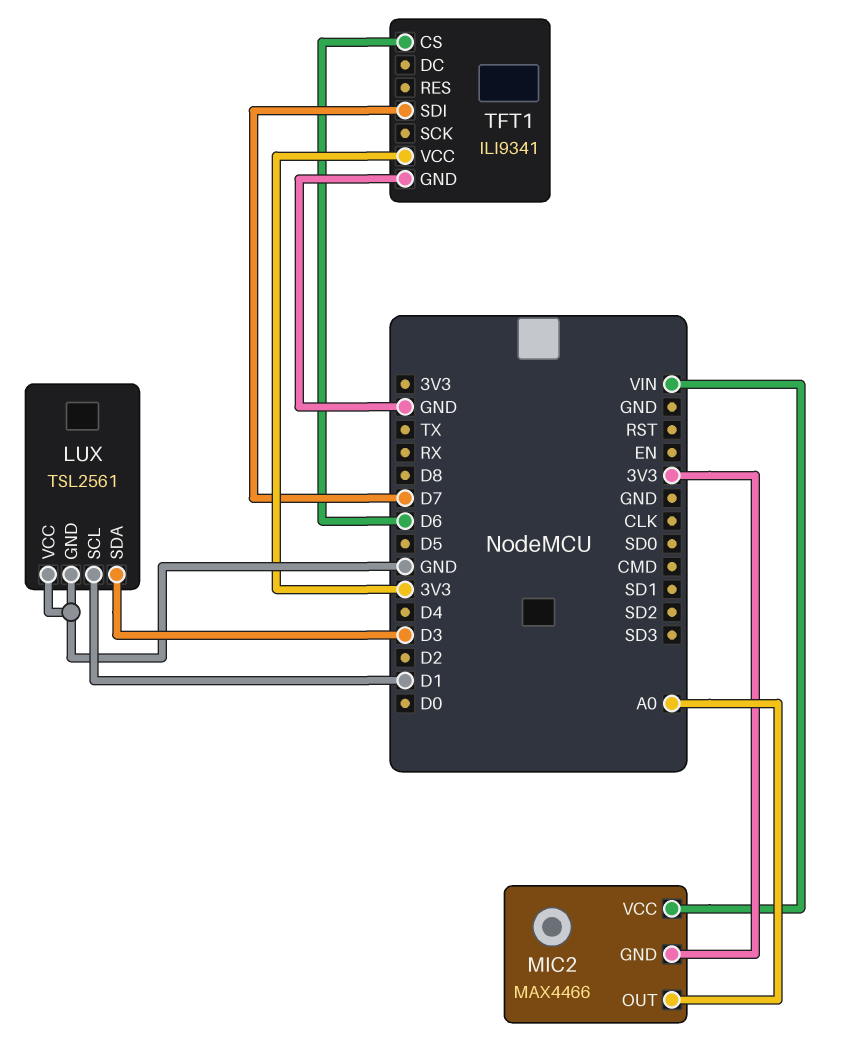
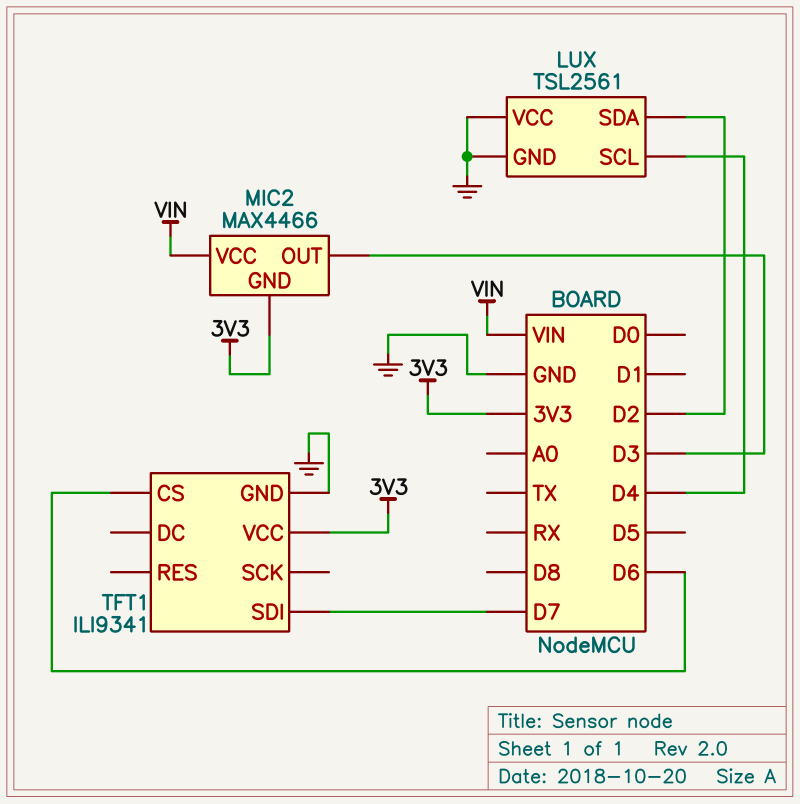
LUX pin SCL: D1 -> D4
LUX pin SDA: D3 -> D2
MIC2 pin OUT: A0 -> D3

